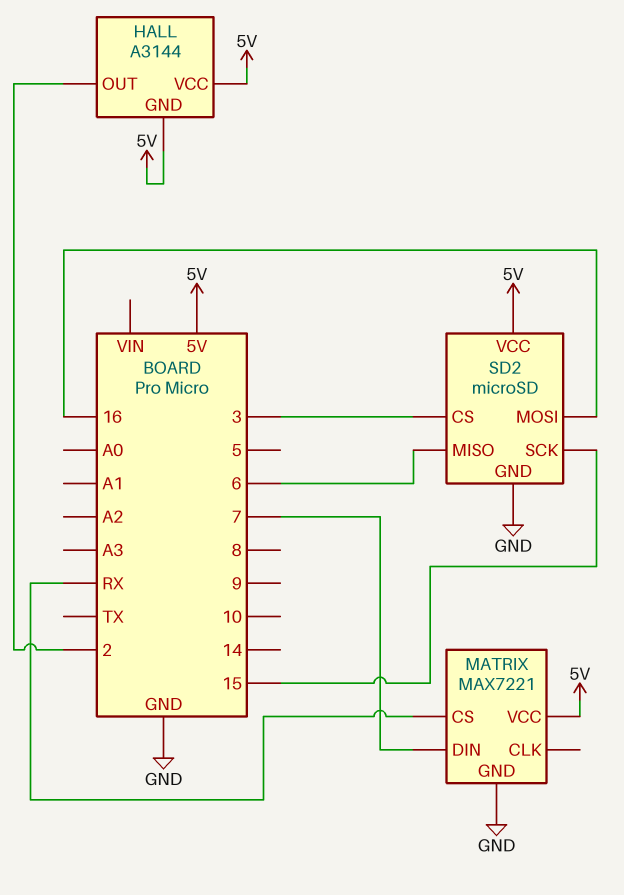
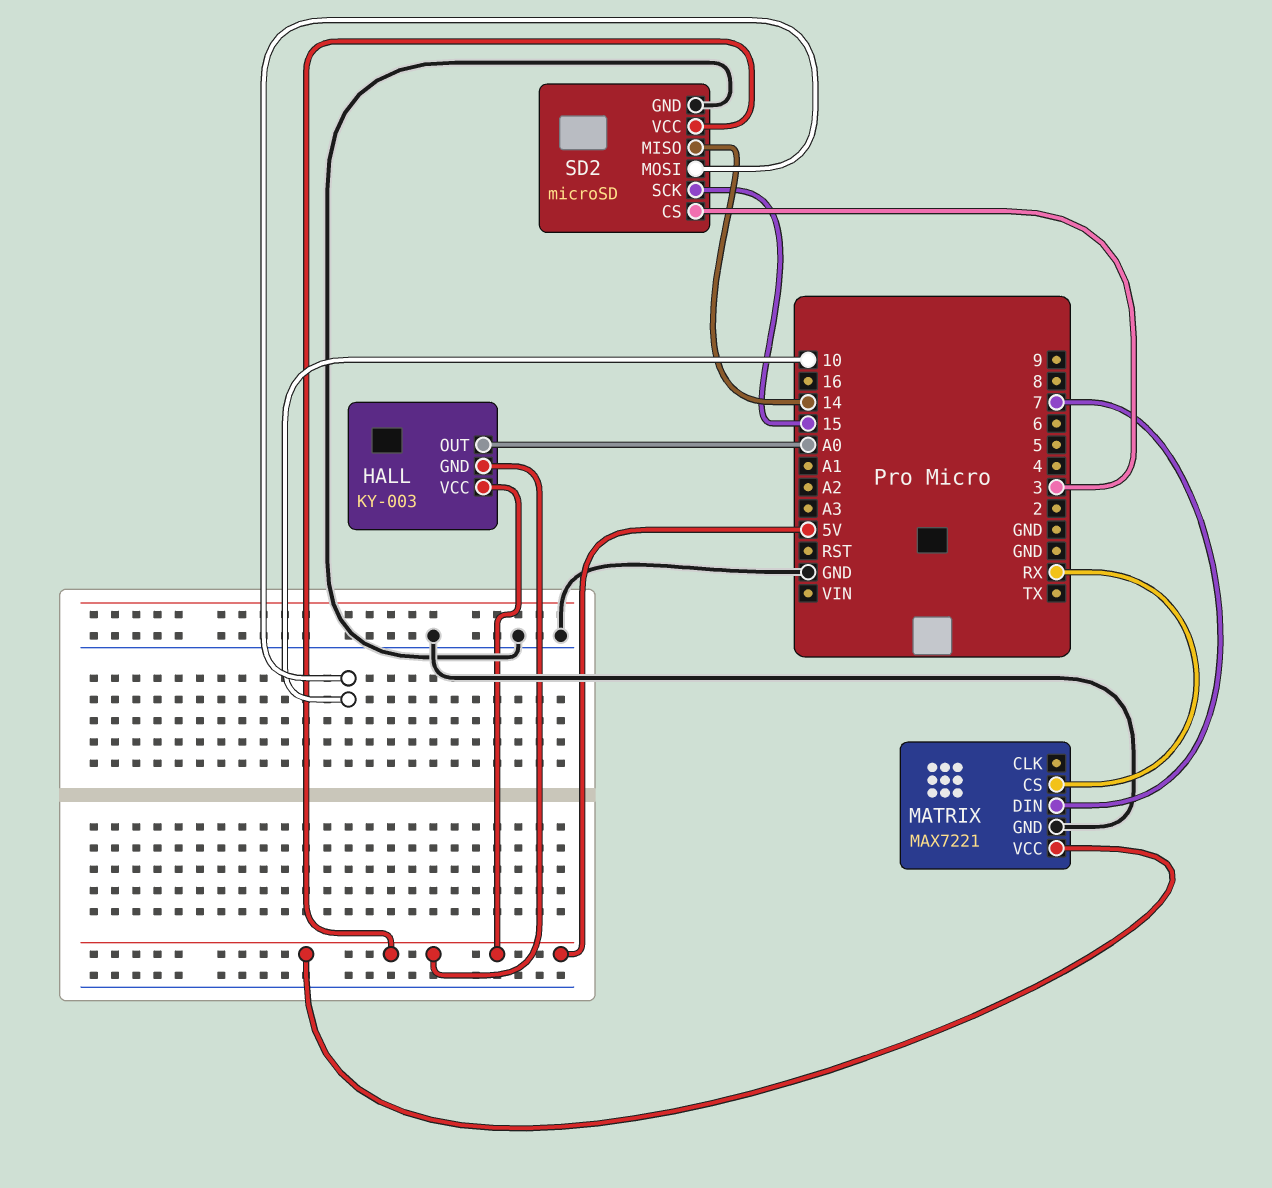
HALL: A3144 -> KY-003
HALL pin OUT: 2 -> A0
SD2 pin MISO: 6 -> 14
SD2 pin MOSI: 16 -> 10

